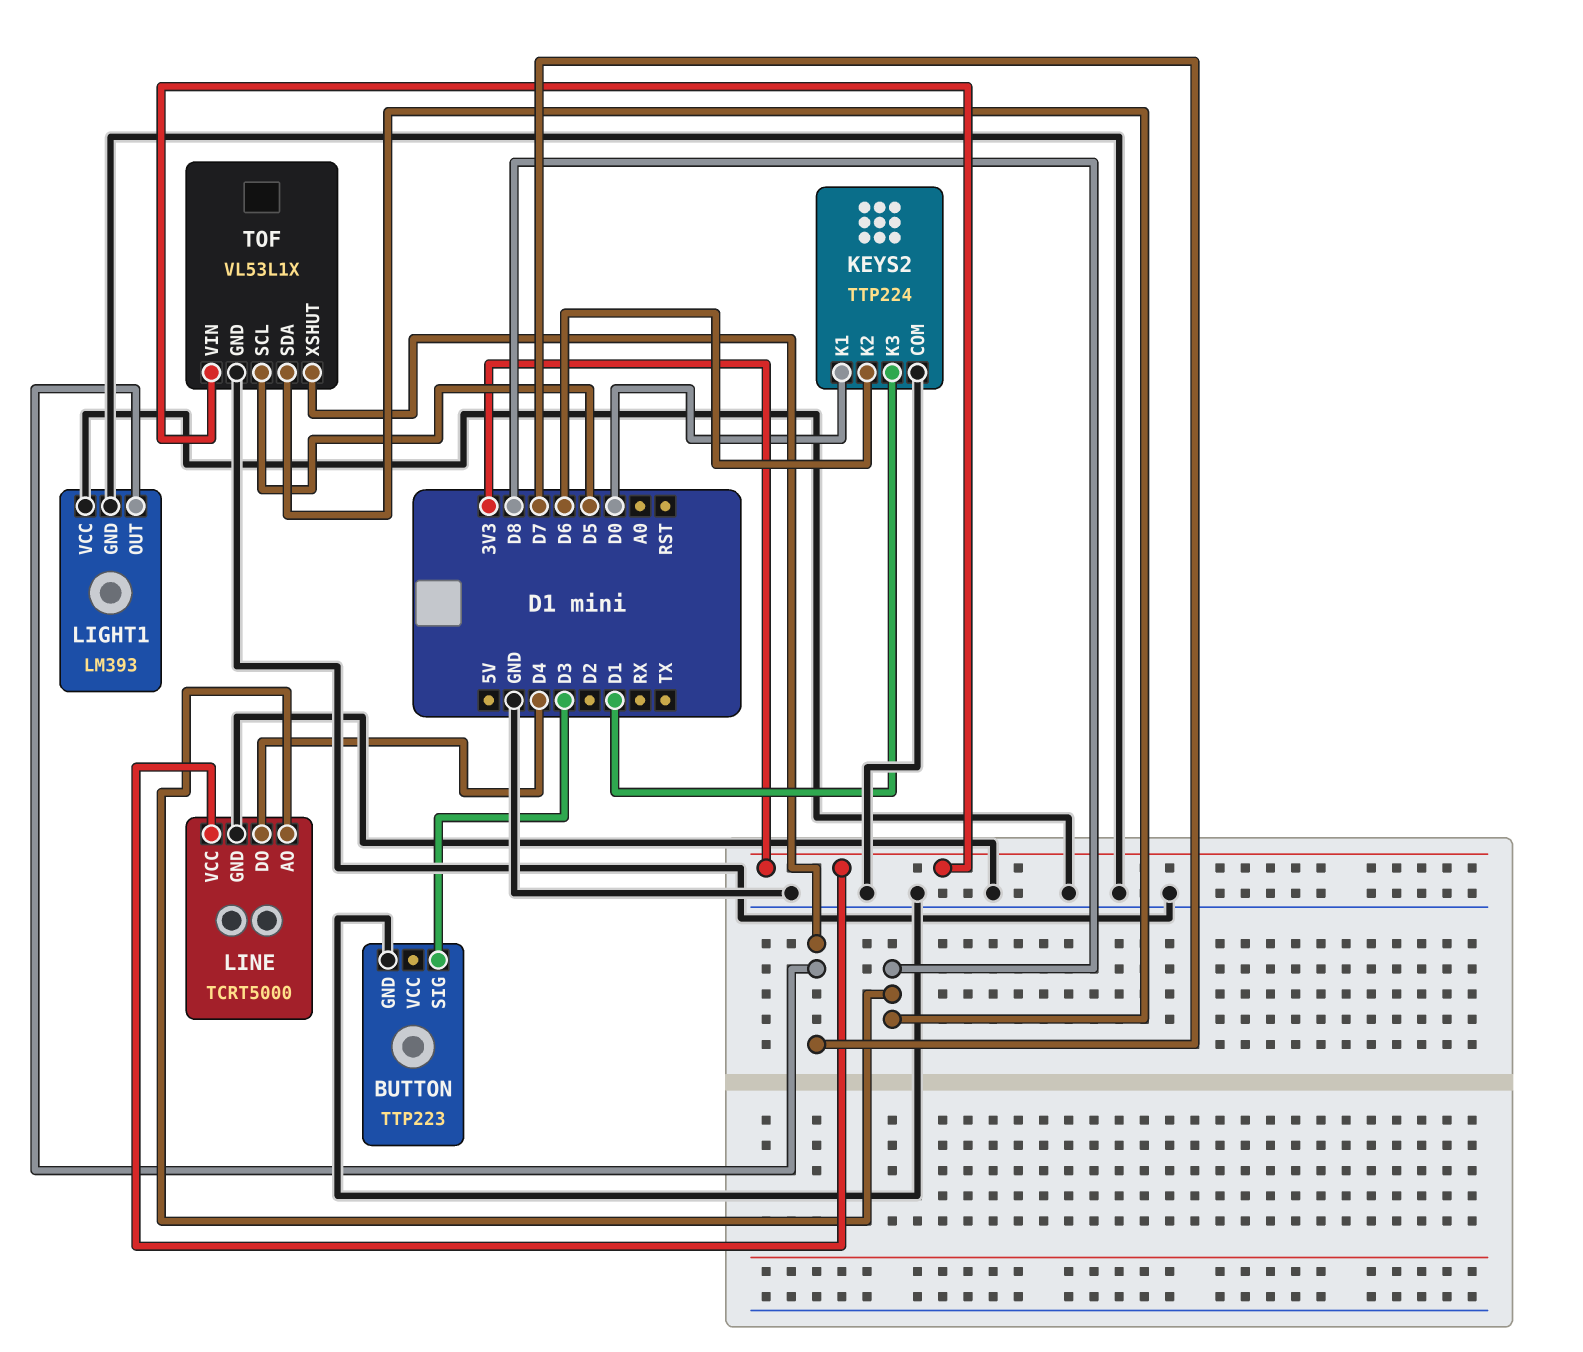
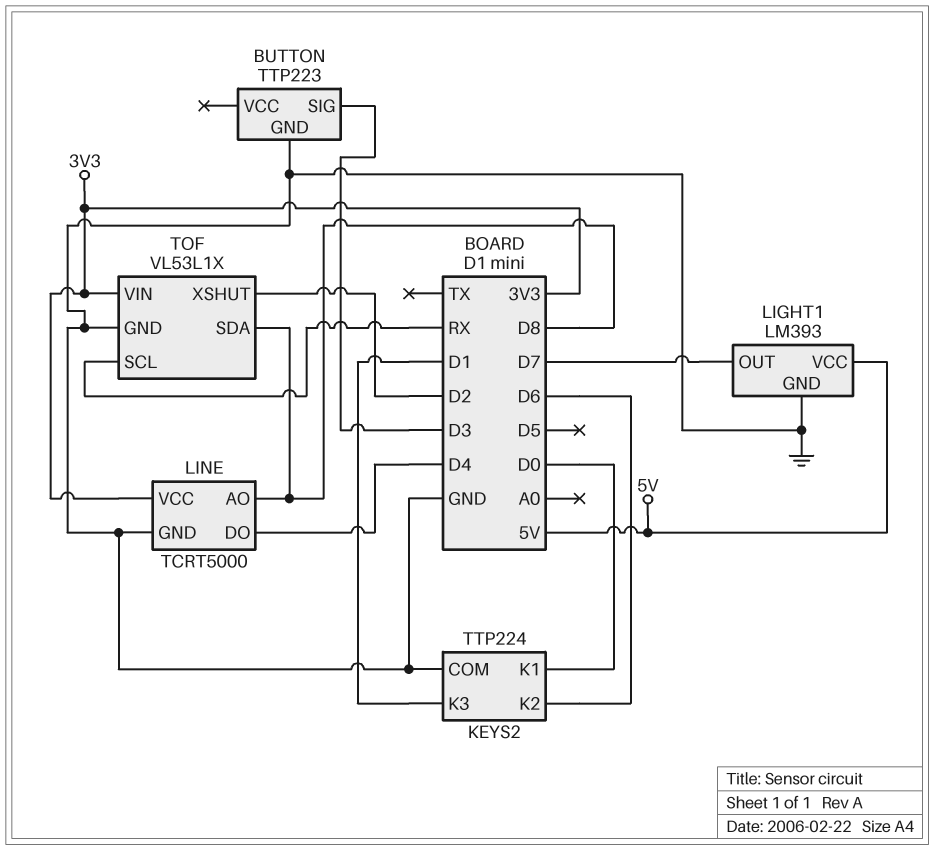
LIGHT1 pin VCC: GND -> 5V
TOF pin SCL: D5 -> RX
TOF pin XSHUT: D7 -> D2

